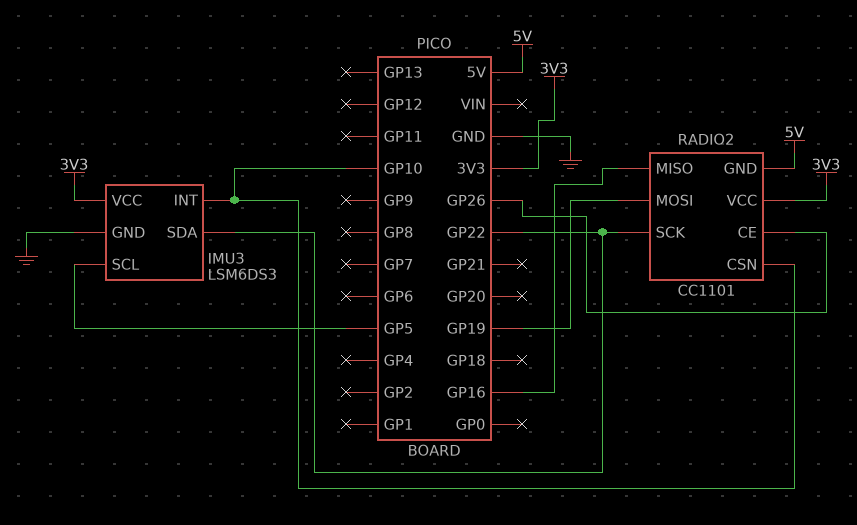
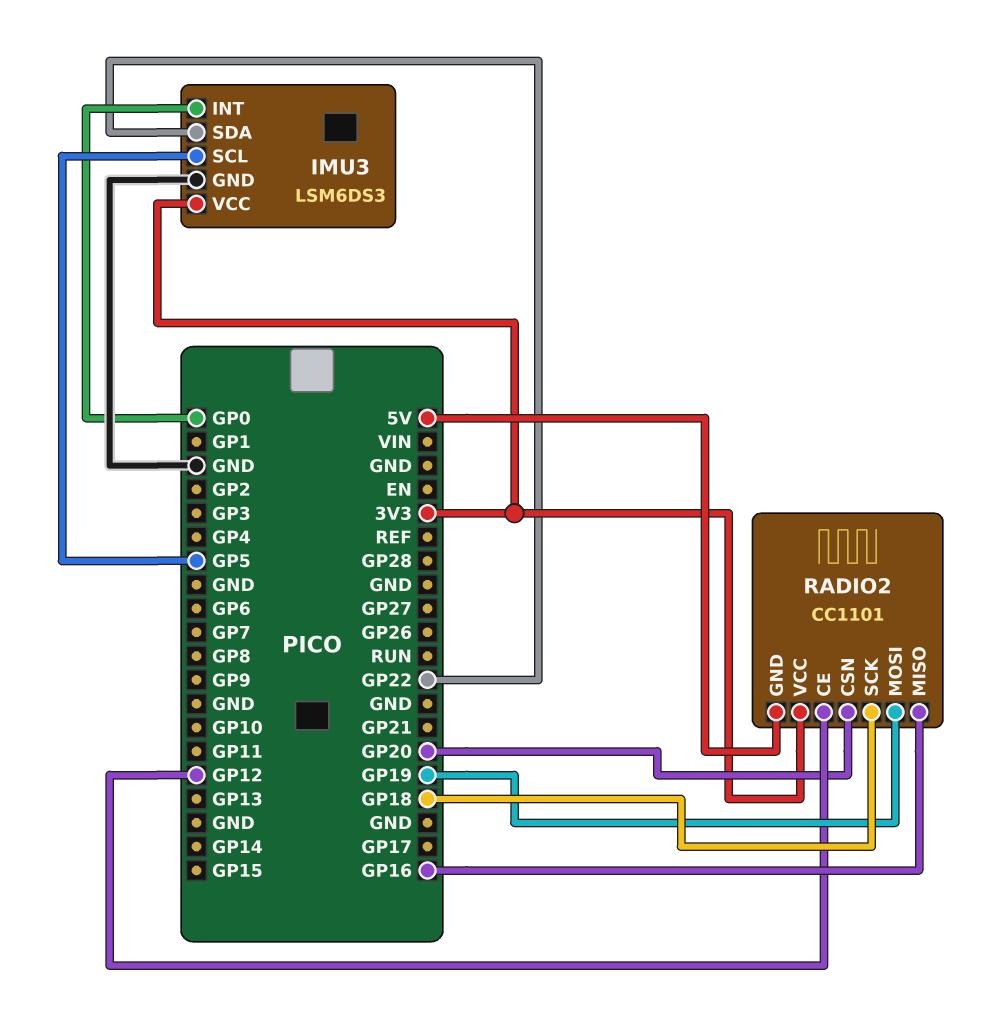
IMU3 pin INT: GP10 -> GP0
RADIO2 pin CE: GP26 -> GP12
RADIO2 pin CSN: GP10 -> GP20
RADIO2 pin SCK: GP22 -> GP18

